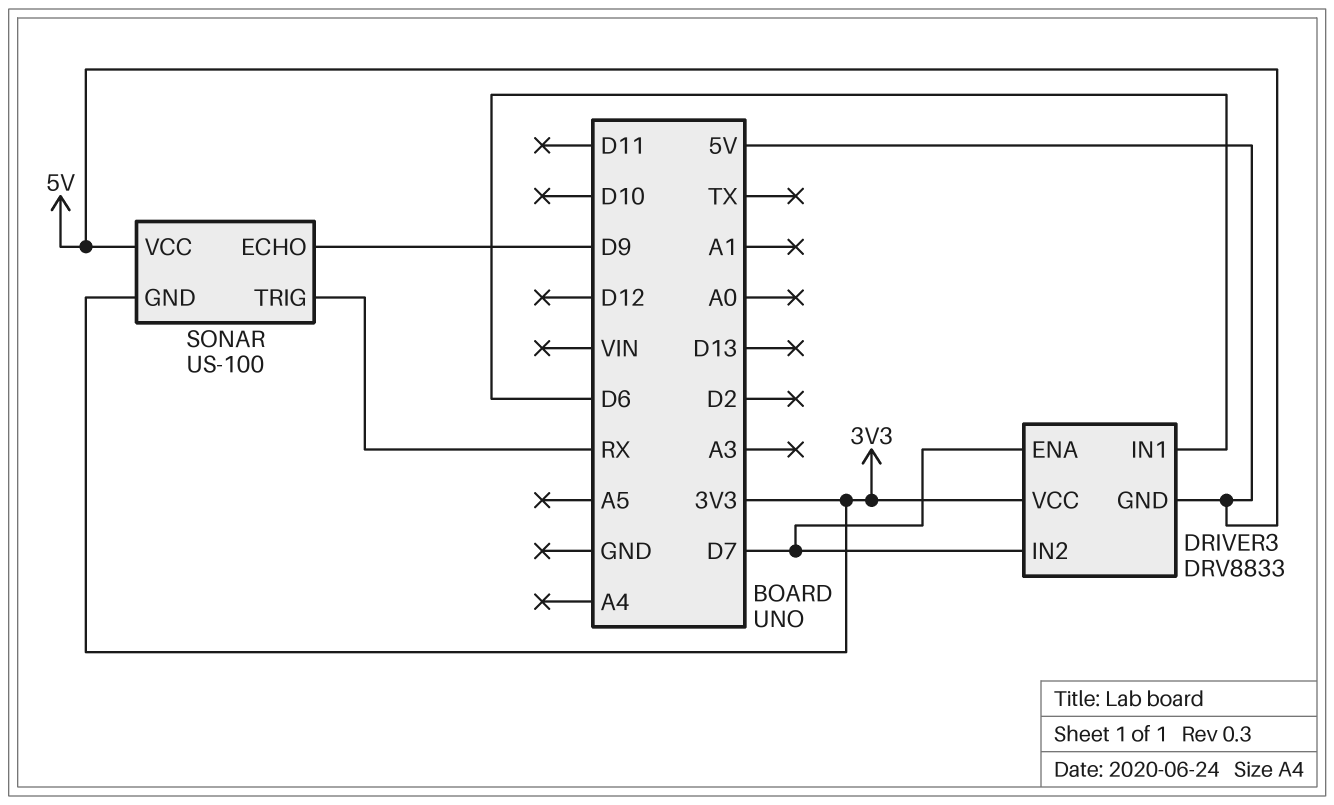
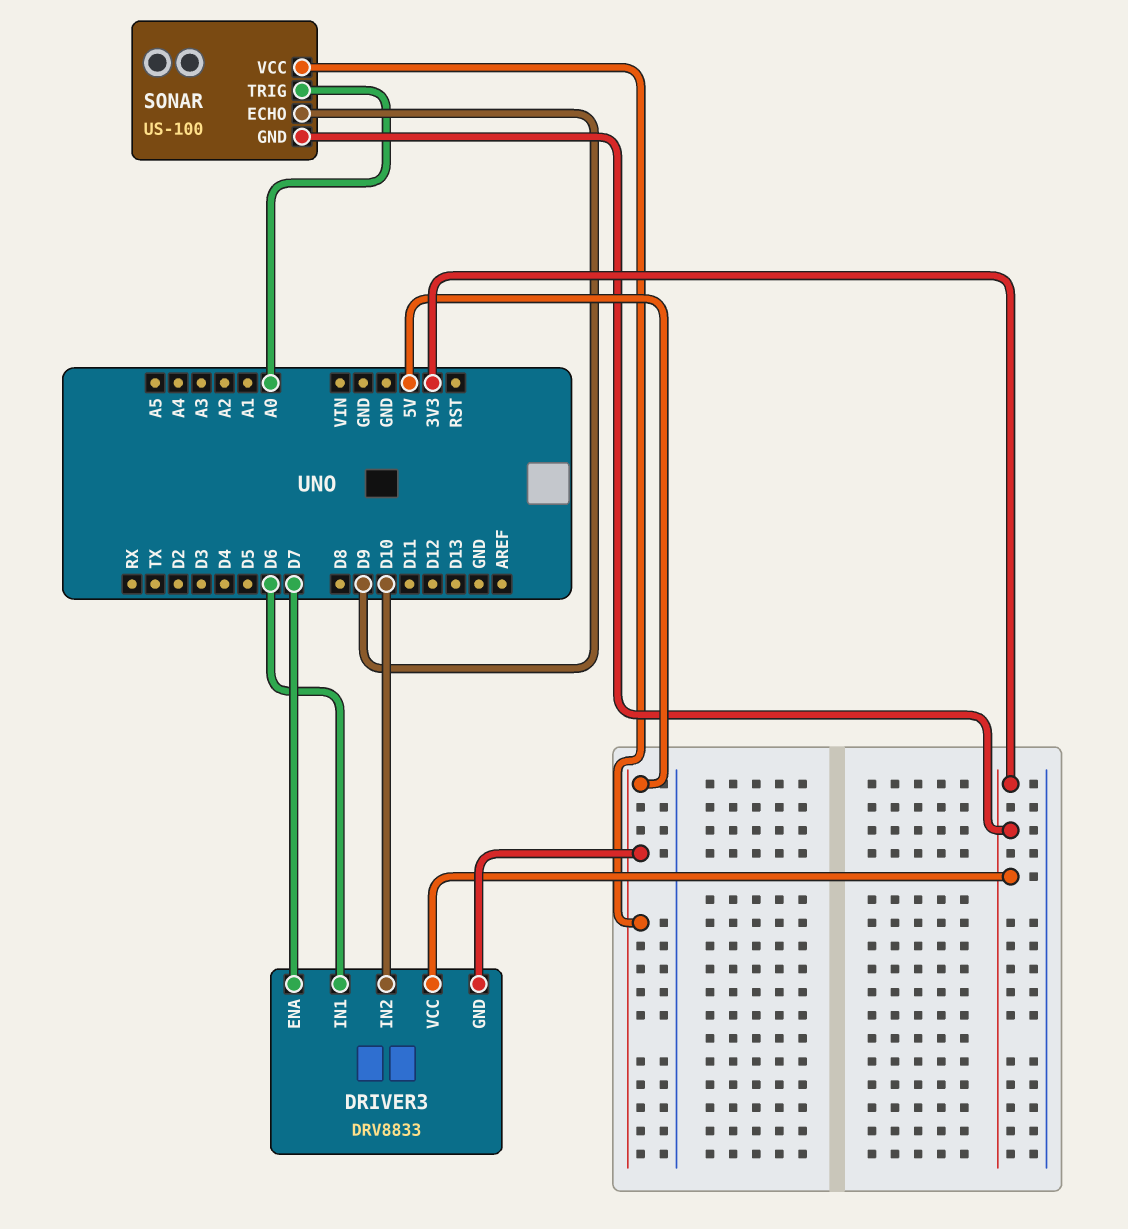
DRIVER3 pin IN2: D7 -> D10
SONAR pin TRIG: RX -> A0

